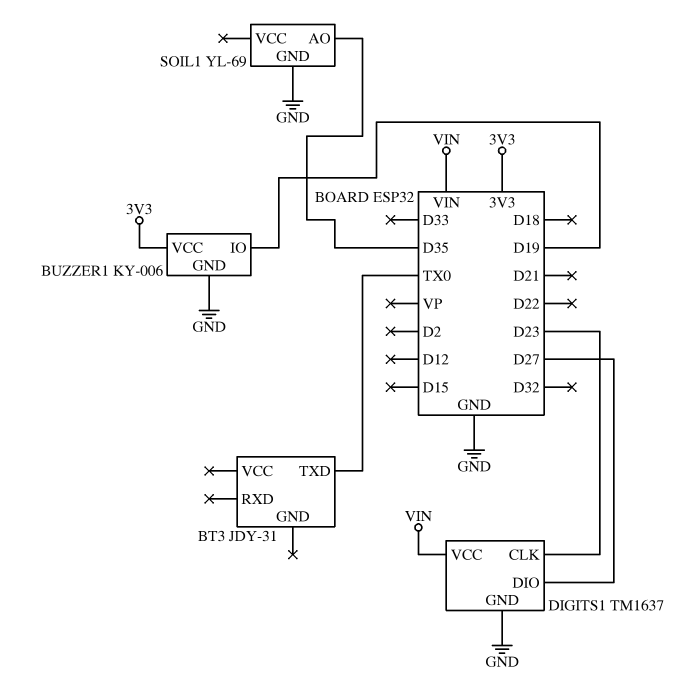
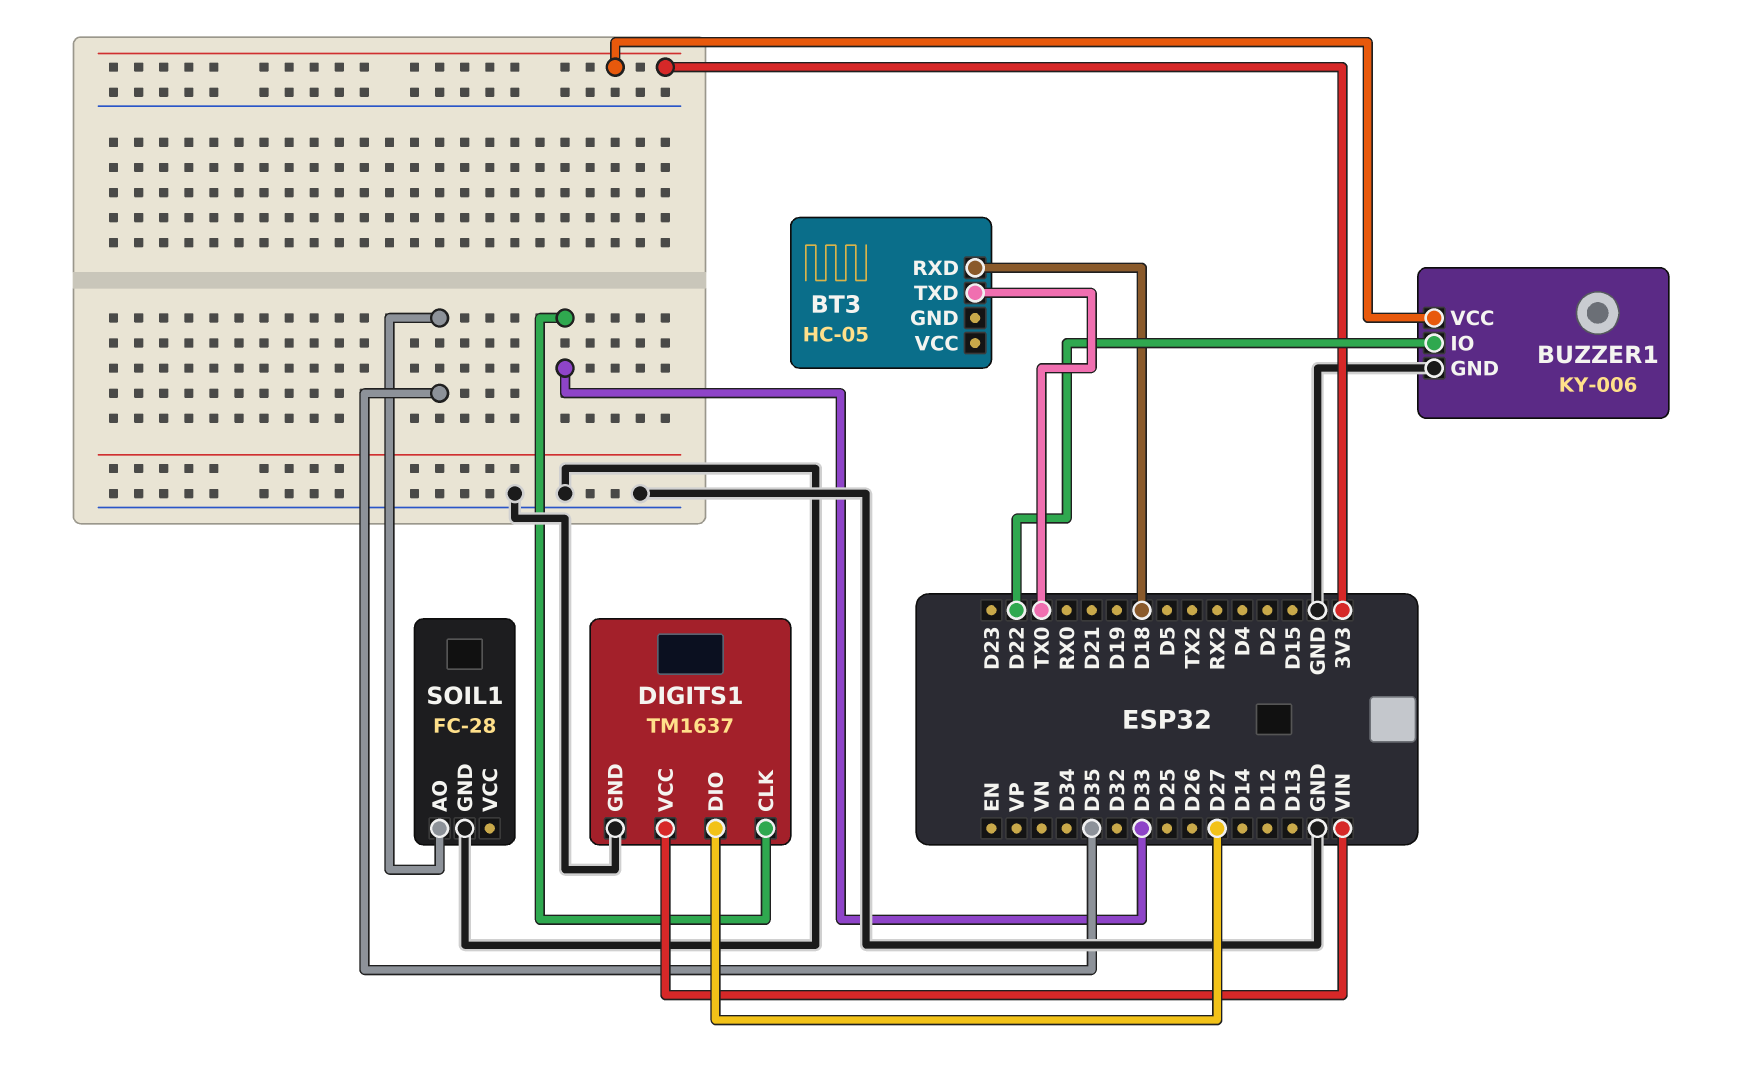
BT3: JDY-31 -> HC-05
BT3 pin RXD: none -> D18
BUZZER1 pin IO: D19 -> D22
DIGITS1 pin CLK: D23 -> D33
SOIL1: YL-69 -> FC-28

